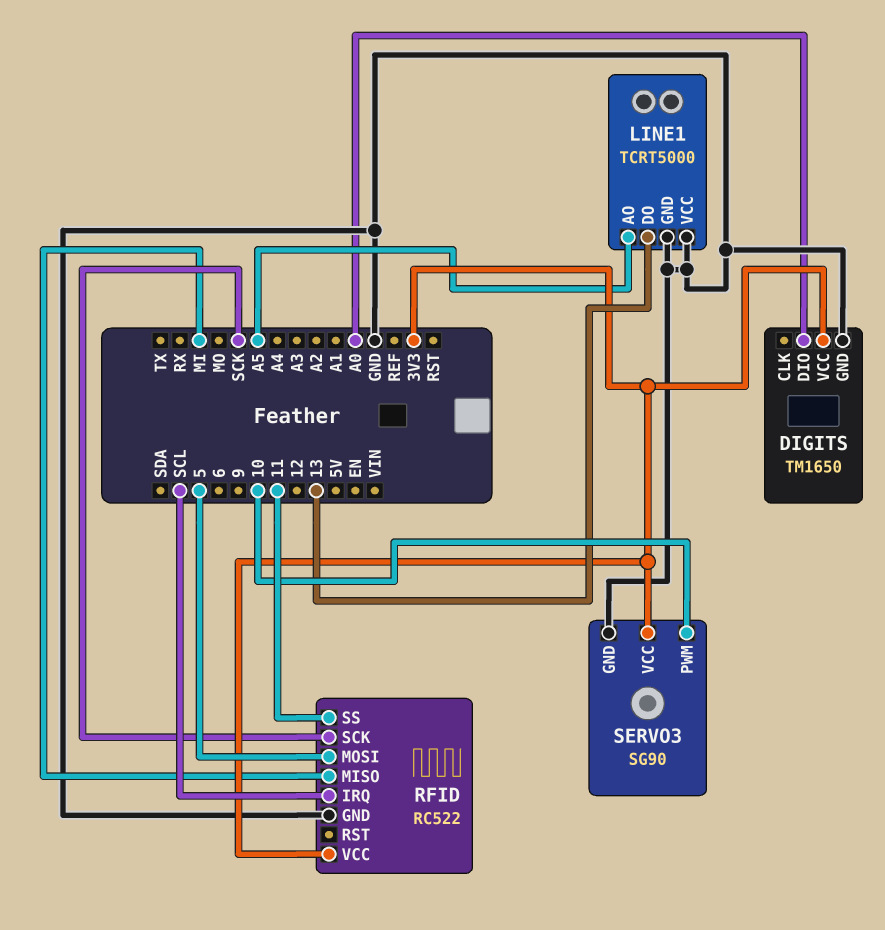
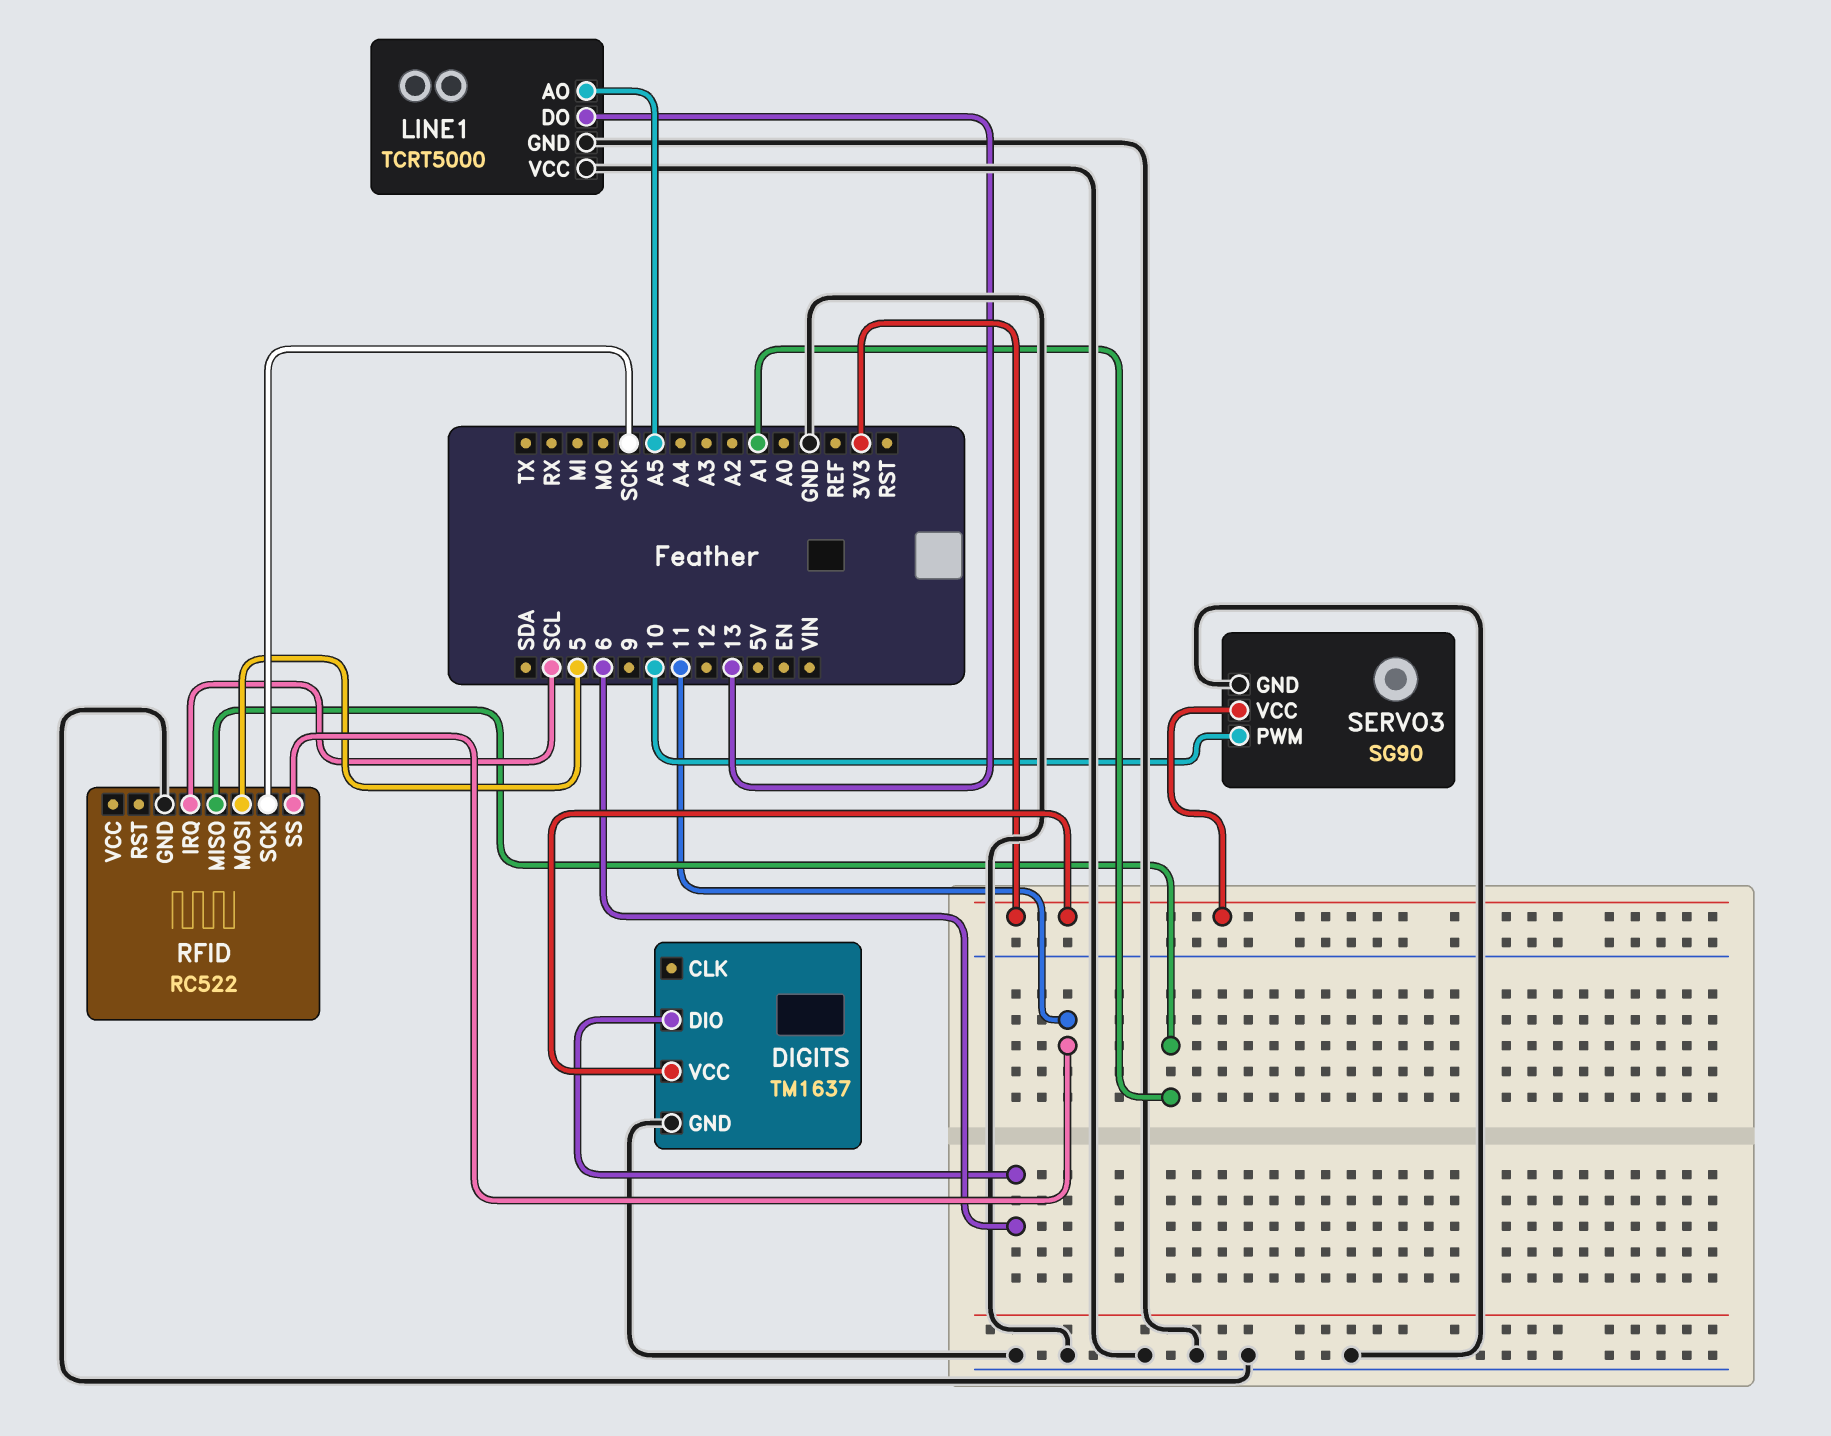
DIGITS: TM1650 -> TM1637
DIGITS pin DIO: A0 -> 6
RFID pin MISO: MI -> A1
RFID pin VCC: 3V3 -> none

